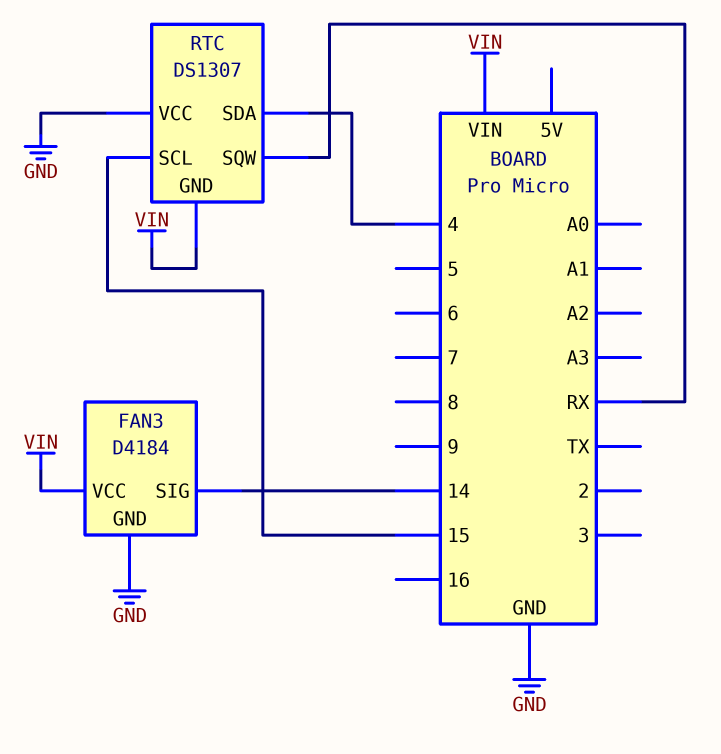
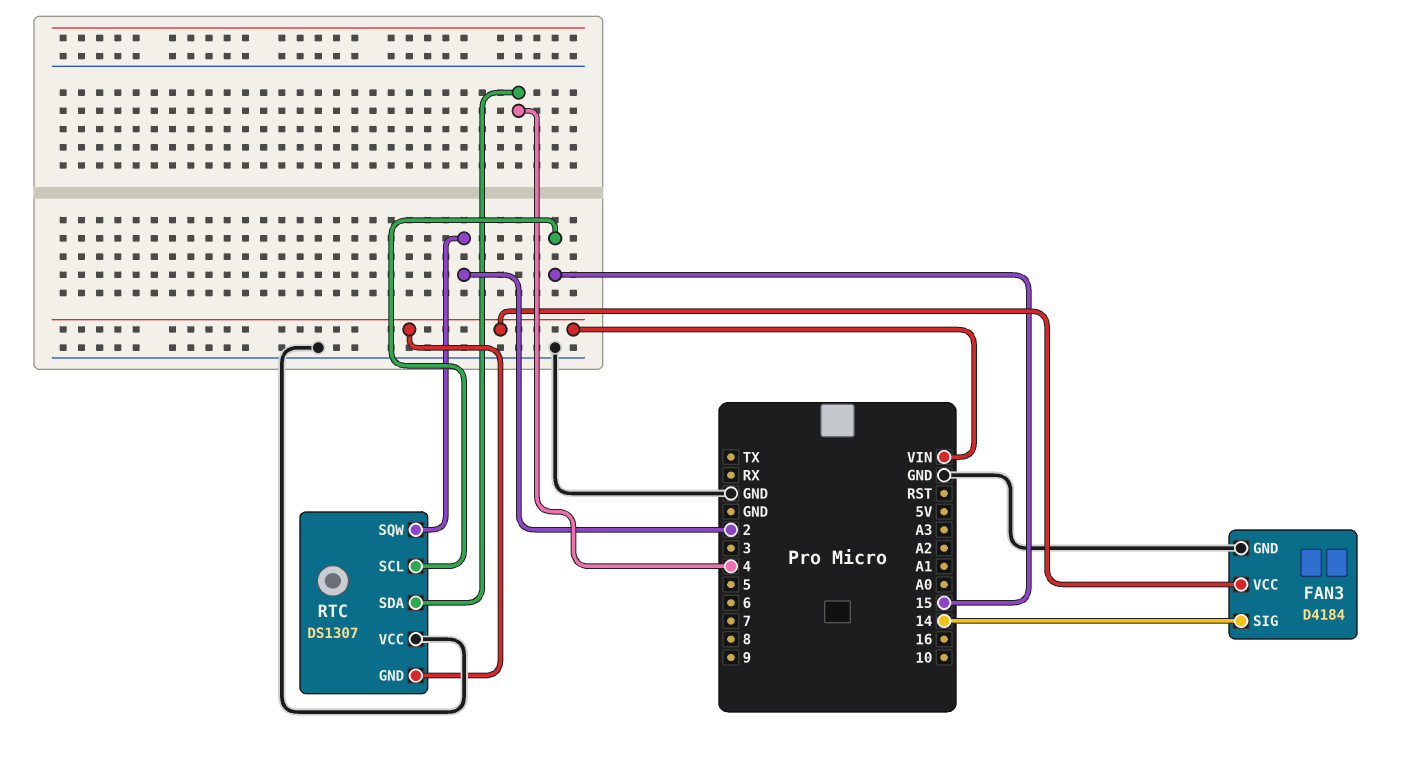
RTC pin SQW: RX -> 2

